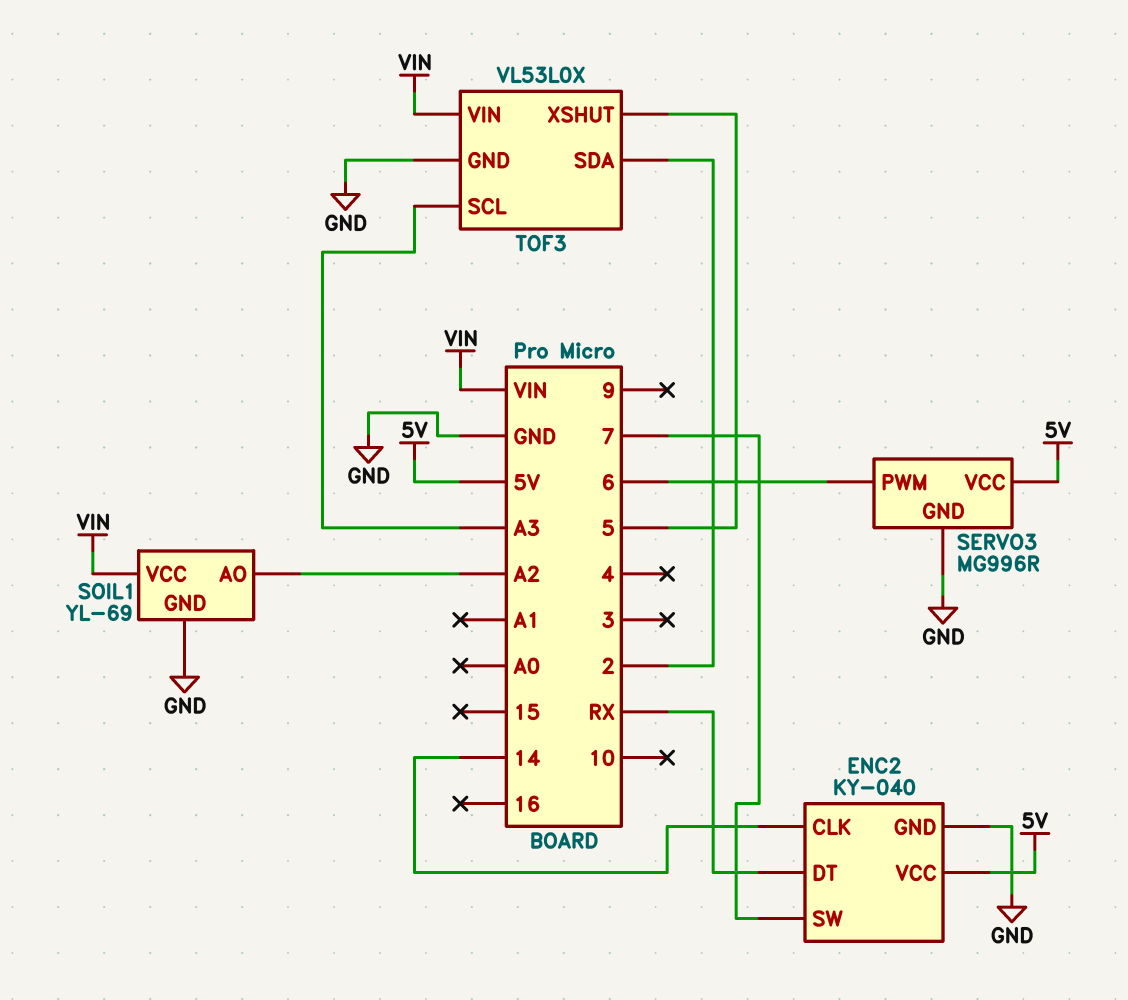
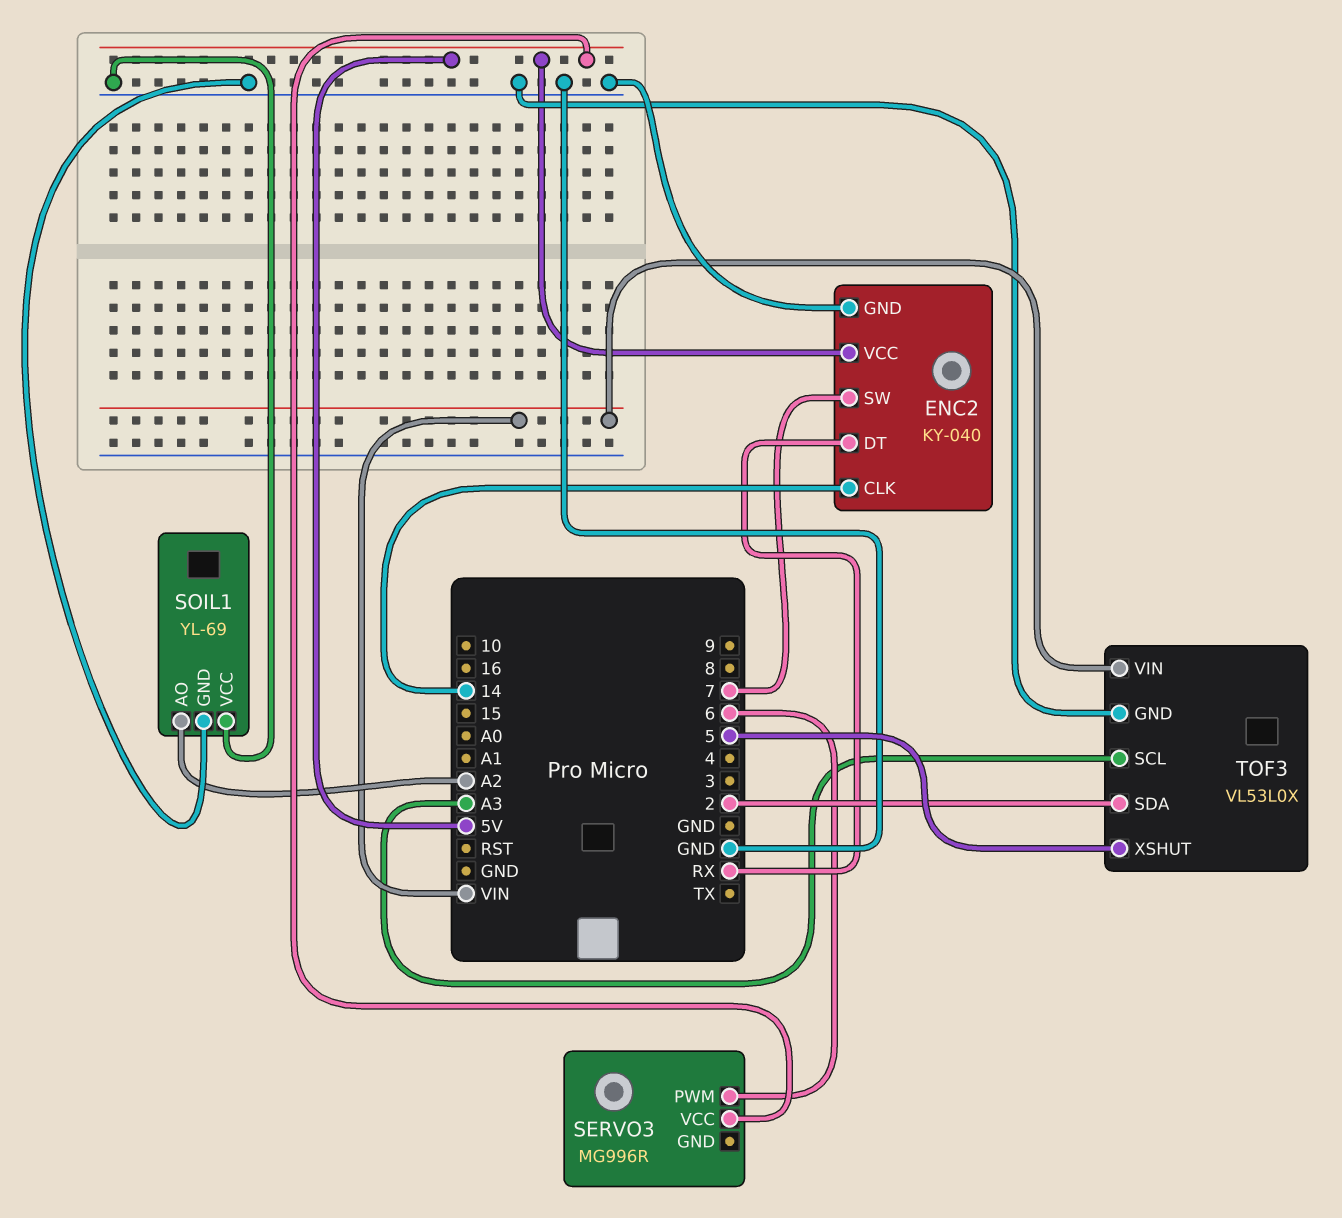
SERVO3 pin GND: GND -> none
SOIL1 pin VCC: VIN -> GND

